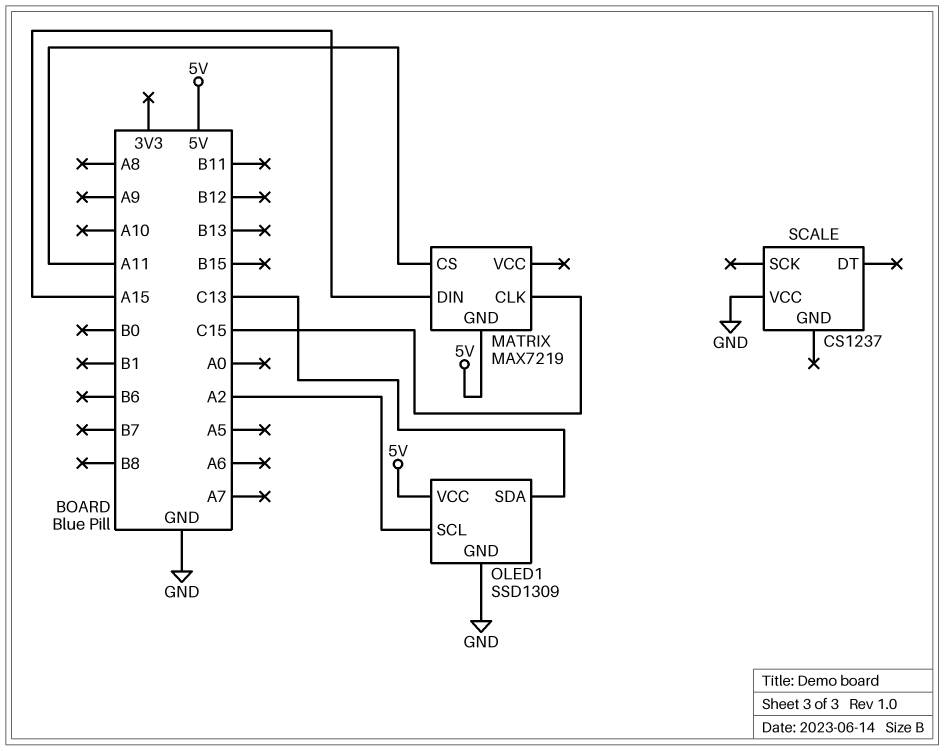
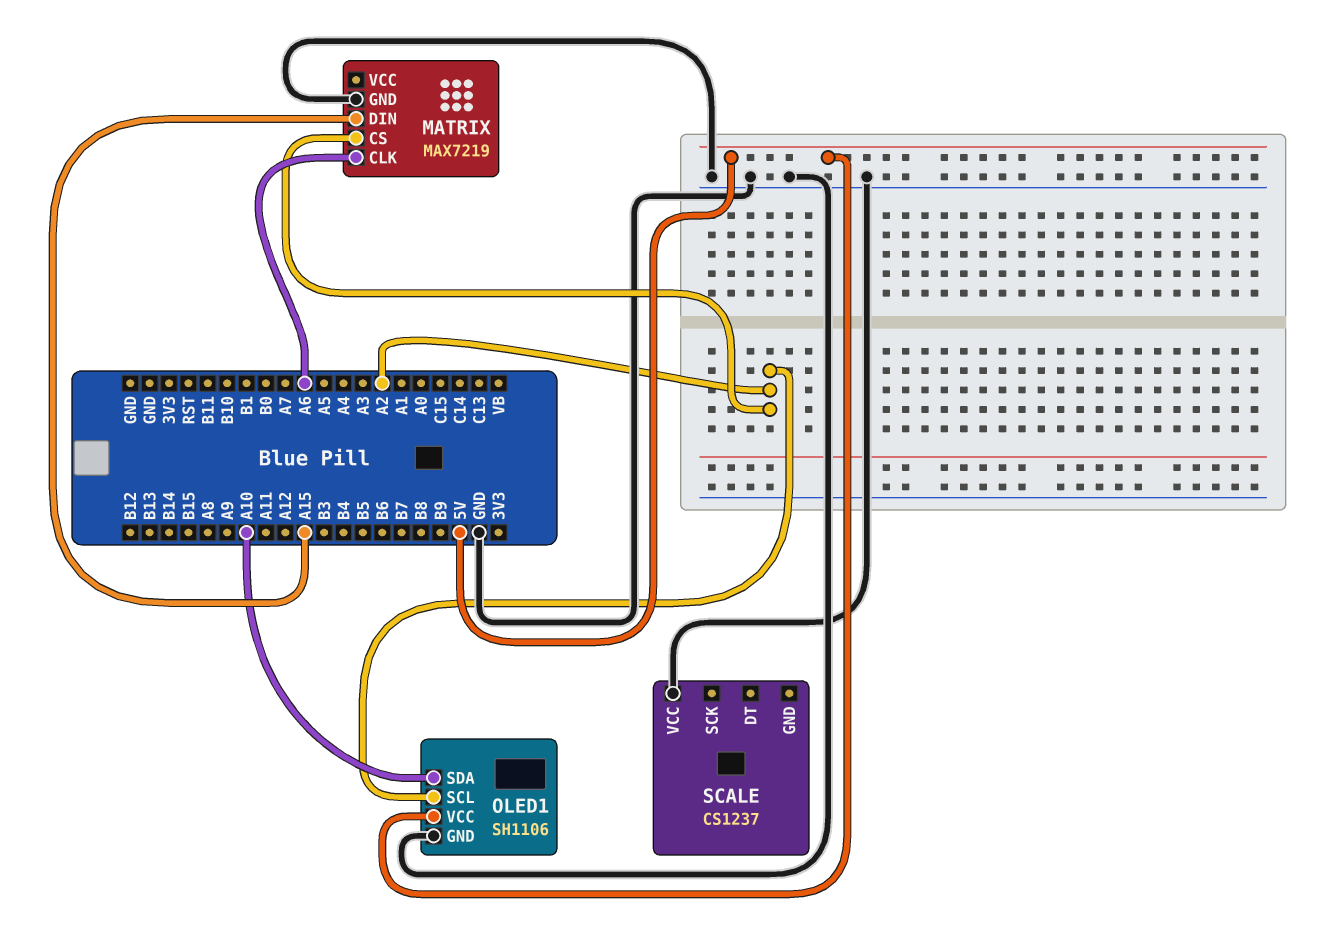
MATRIX pin CLK: C15 -> A6
MATRIX pin CS: A11 -> A2
MATRIX pin GND: 5V -> GND
OLED1: SSD1309 -> SH1106
OLED1 pin SDA: C13 -> A10

